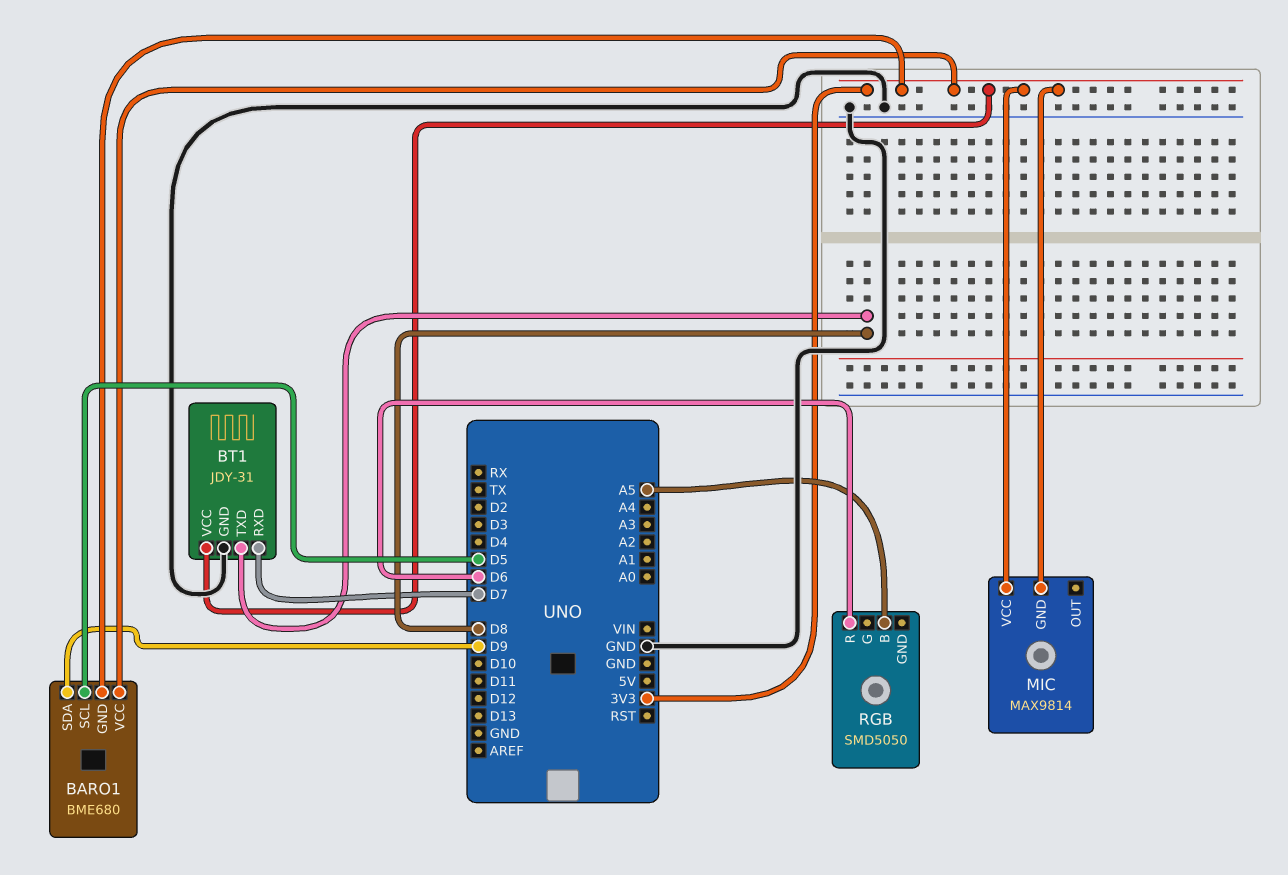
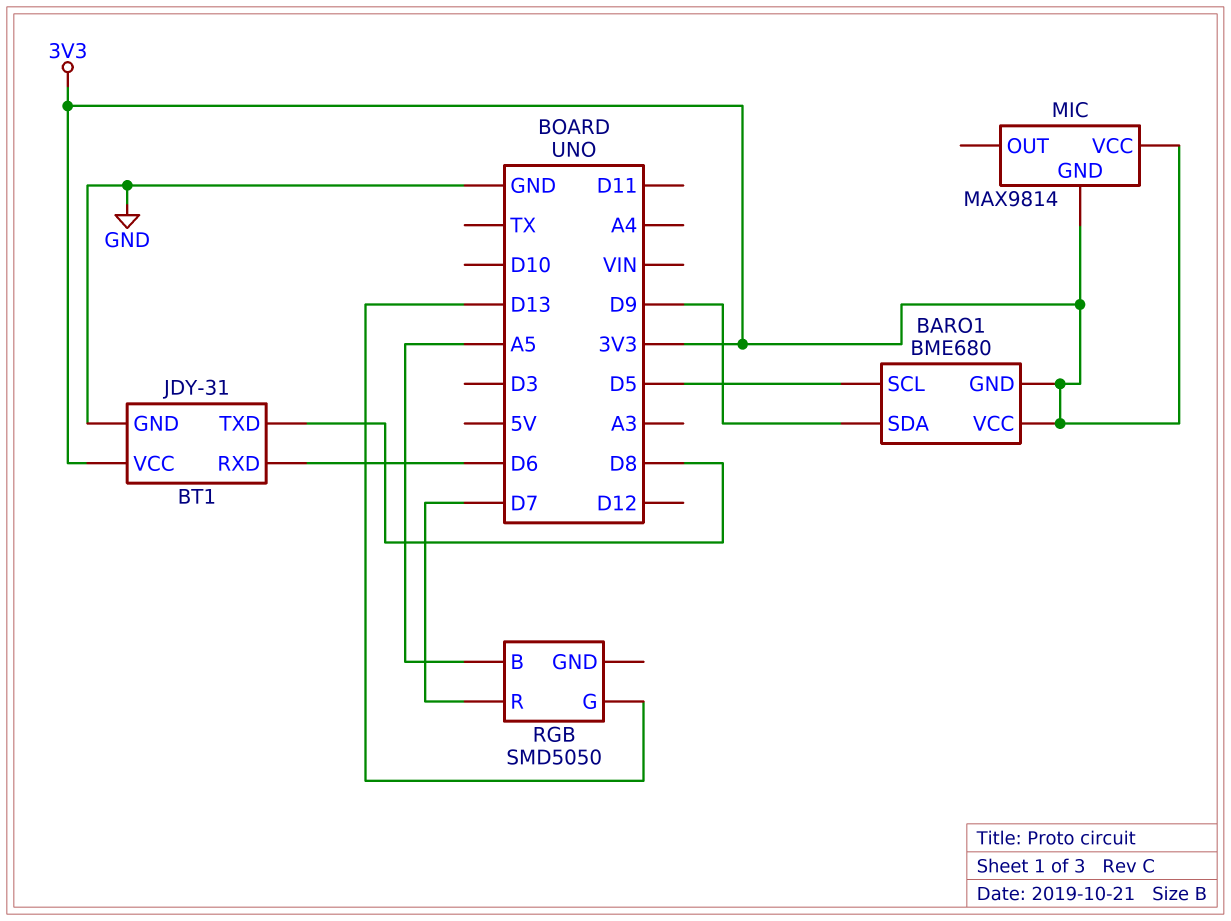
BT1 pin RXD: D7 -> D6
RGB pin G: none -> D13
RGB pin R: D6 -> D7

